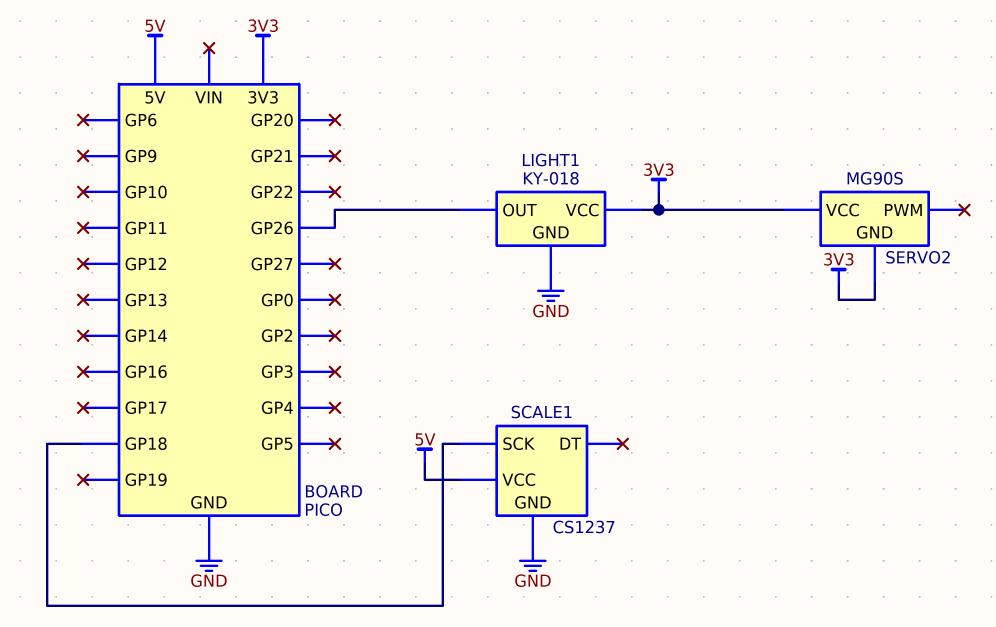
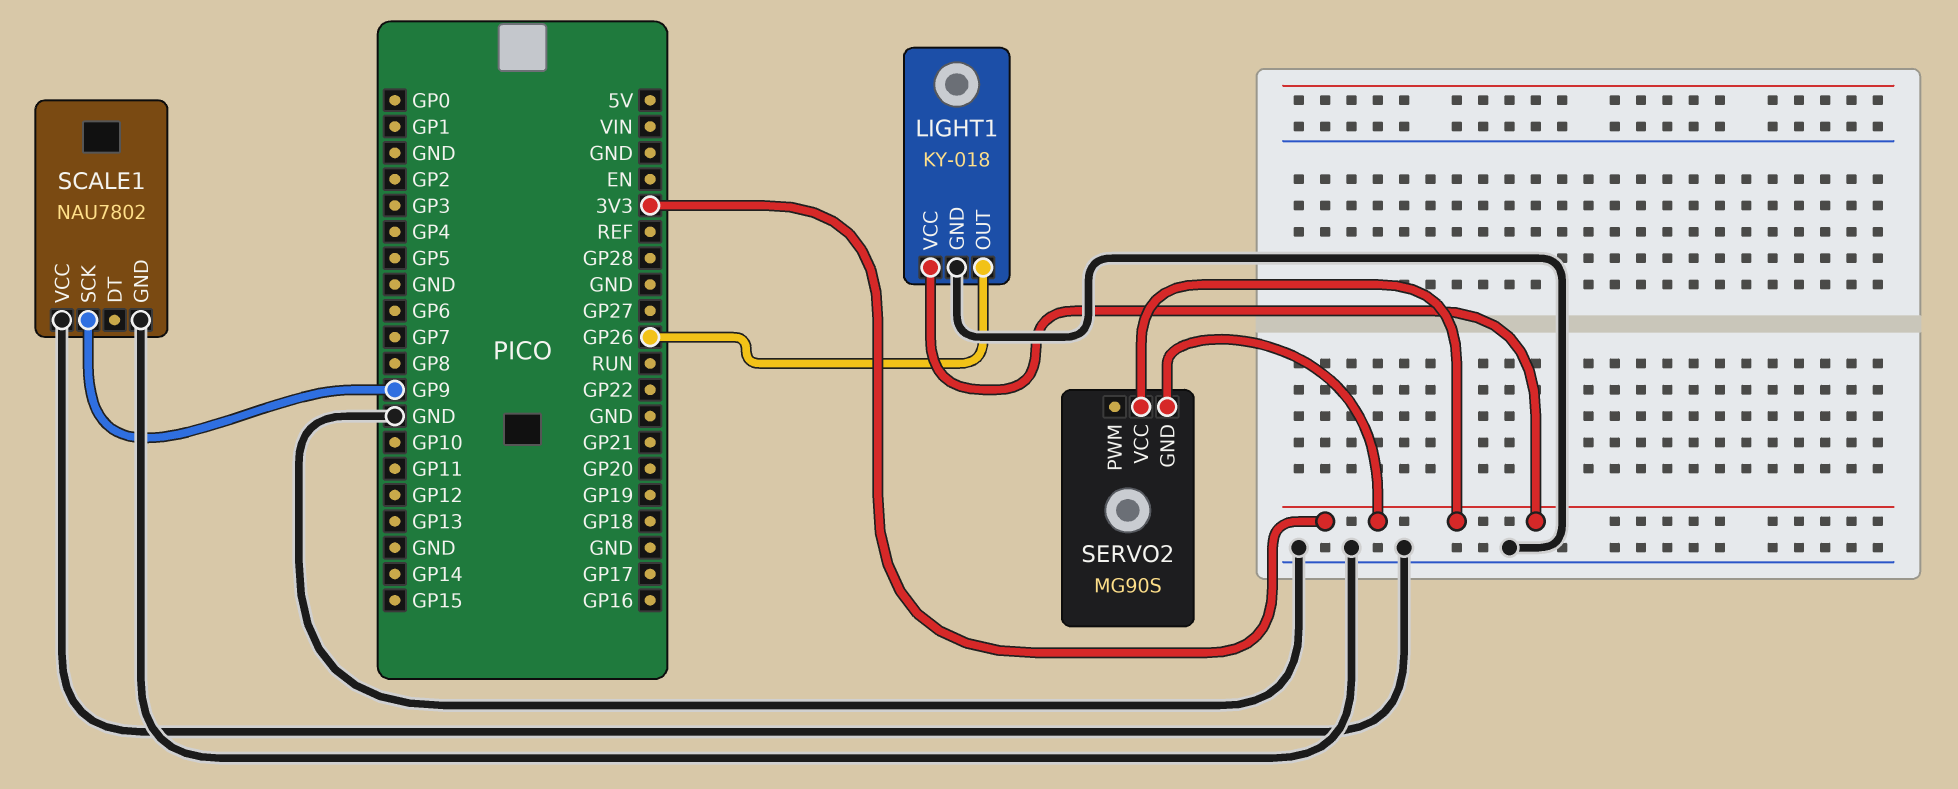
SCALE1: CS1237 -> NAU7802
SCALE1 pin SCK: GP18 -> GP9
SCALE1 pin VCC: 5V -> GND

